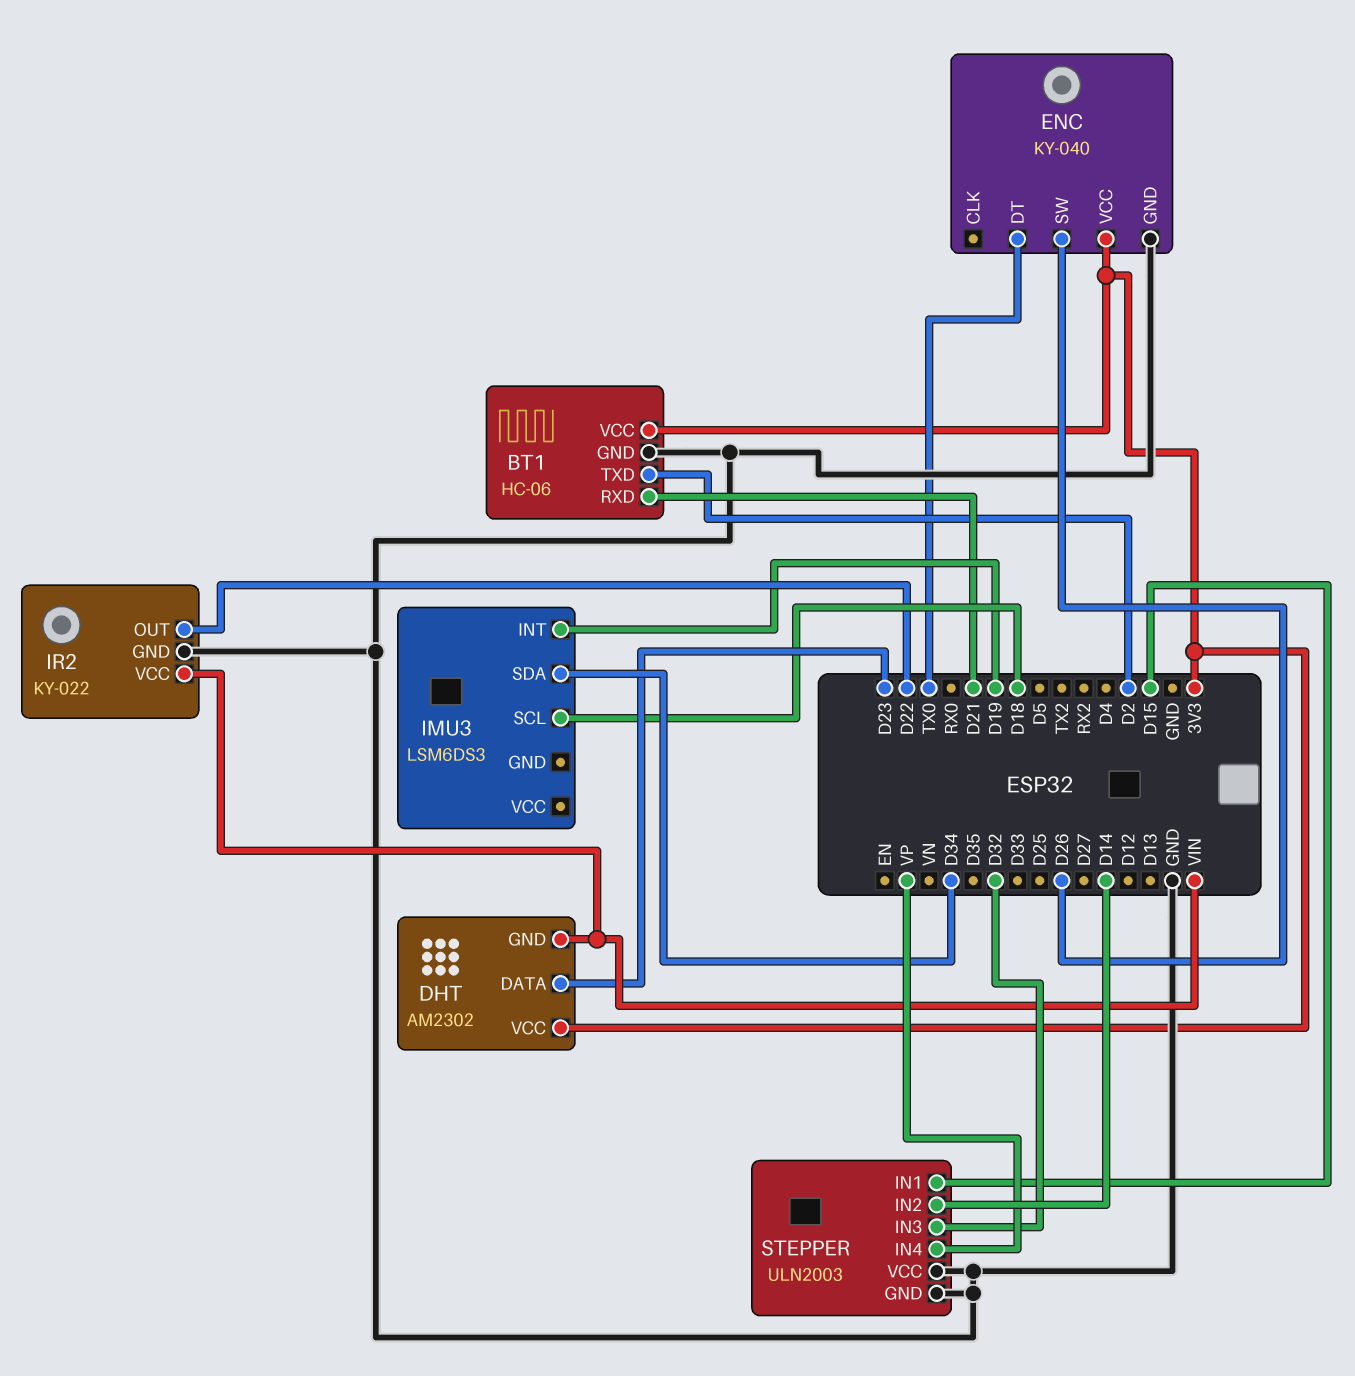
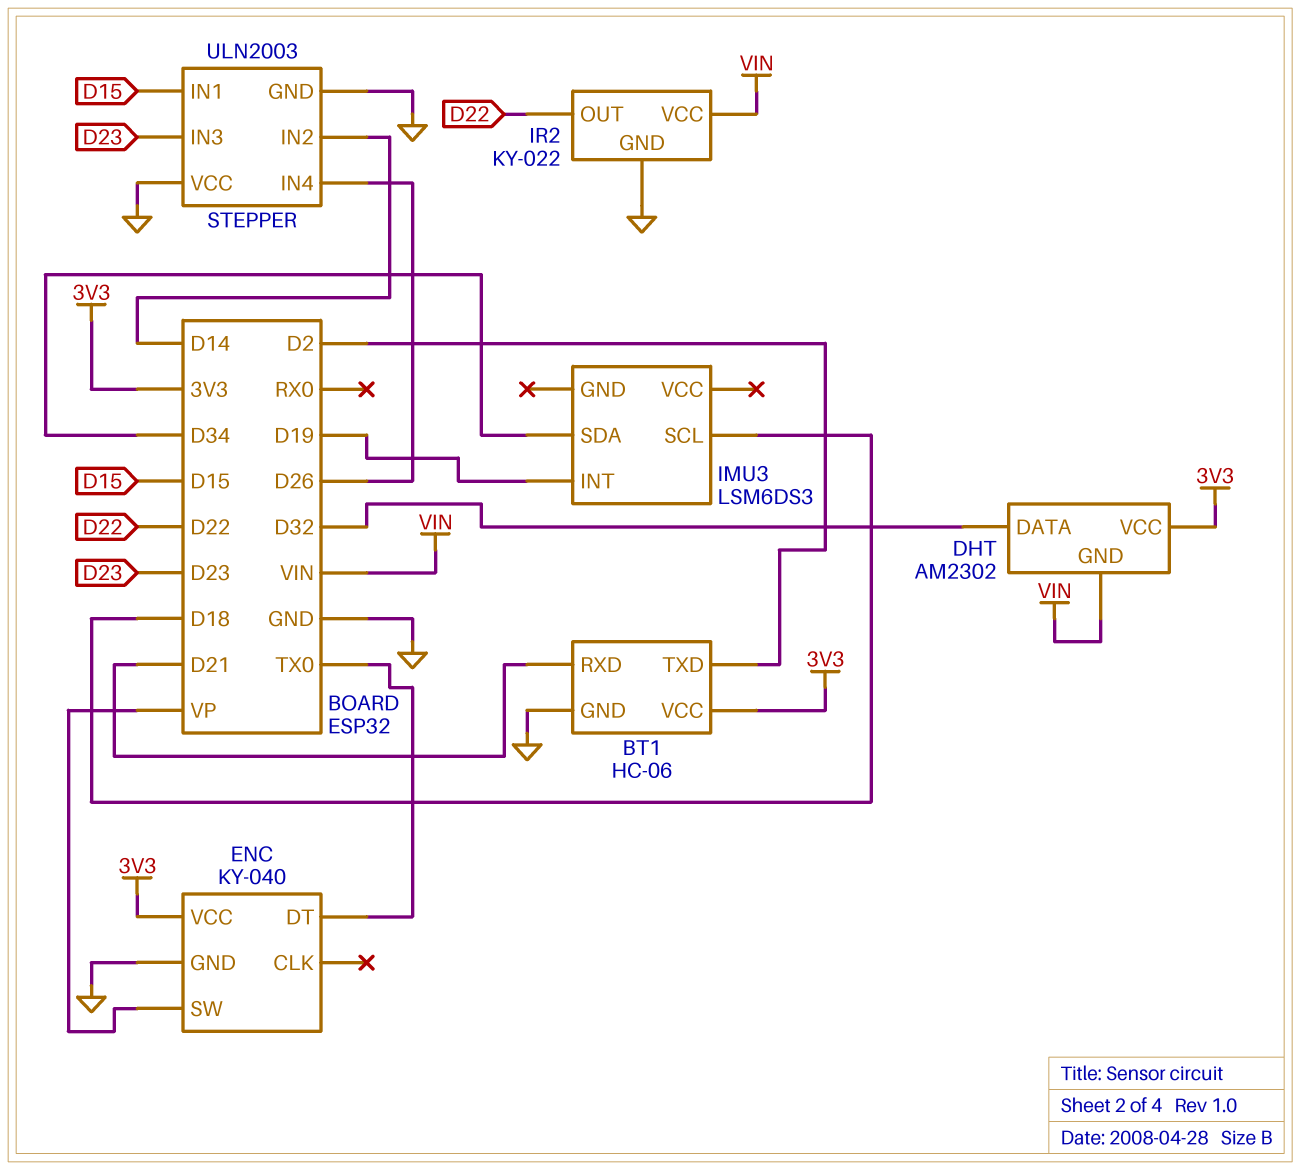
DHT pin DATA: D23 -> D32
ENC pin SW: D26 -> VP
STEPPER pin IN3: D32 -> D23
STEPPER pin IN4: VP -> D26

